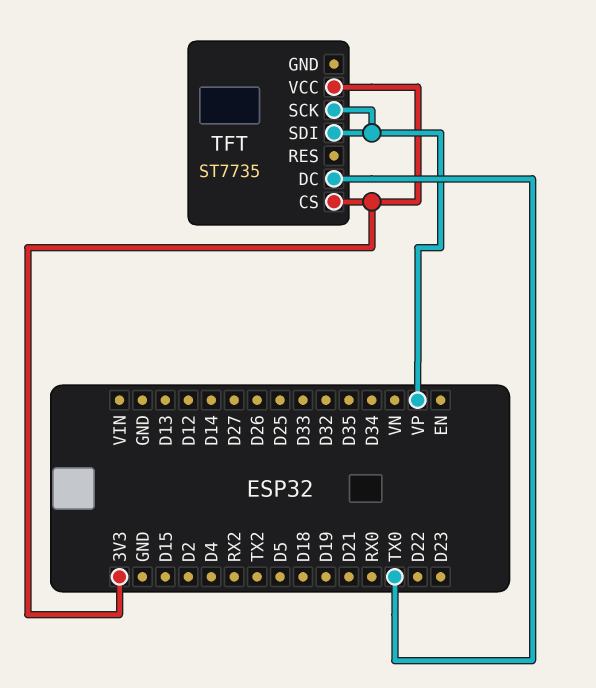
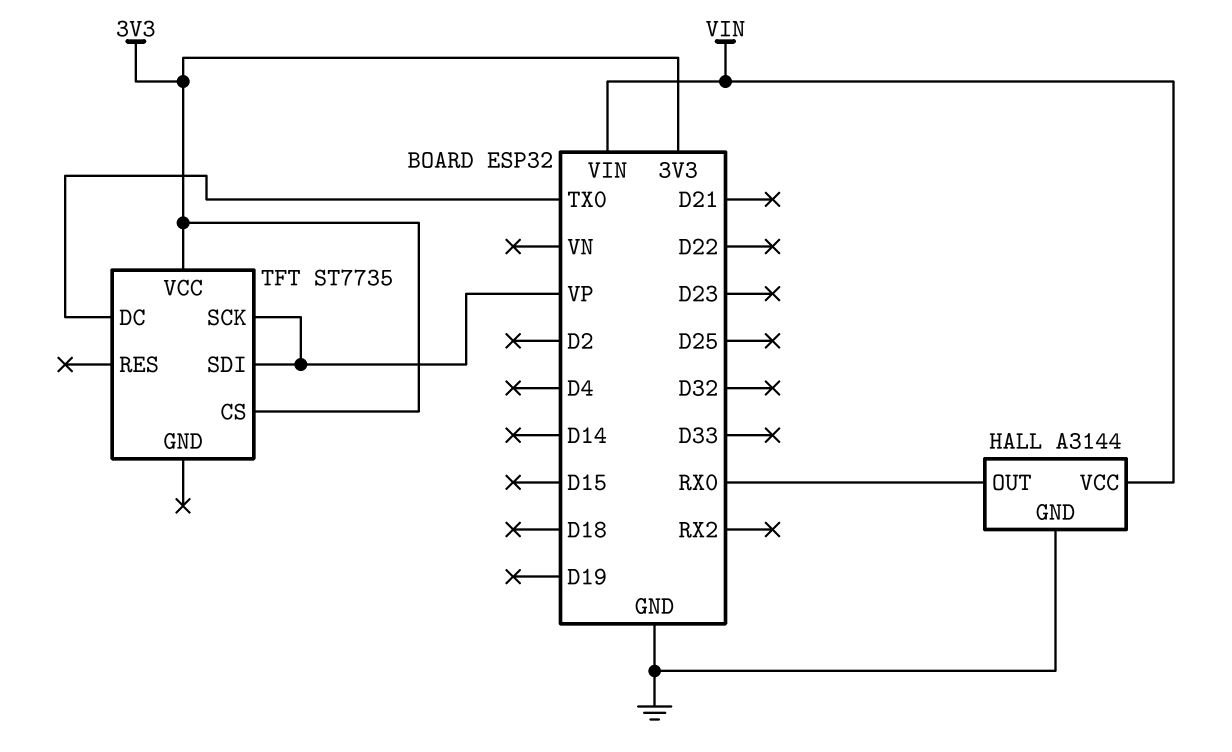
HALL: none -> A3144
HALL pin GND: none -> GND
HALL pin OUT: none -> RX0
HALL pin VCC: none -> VIN

